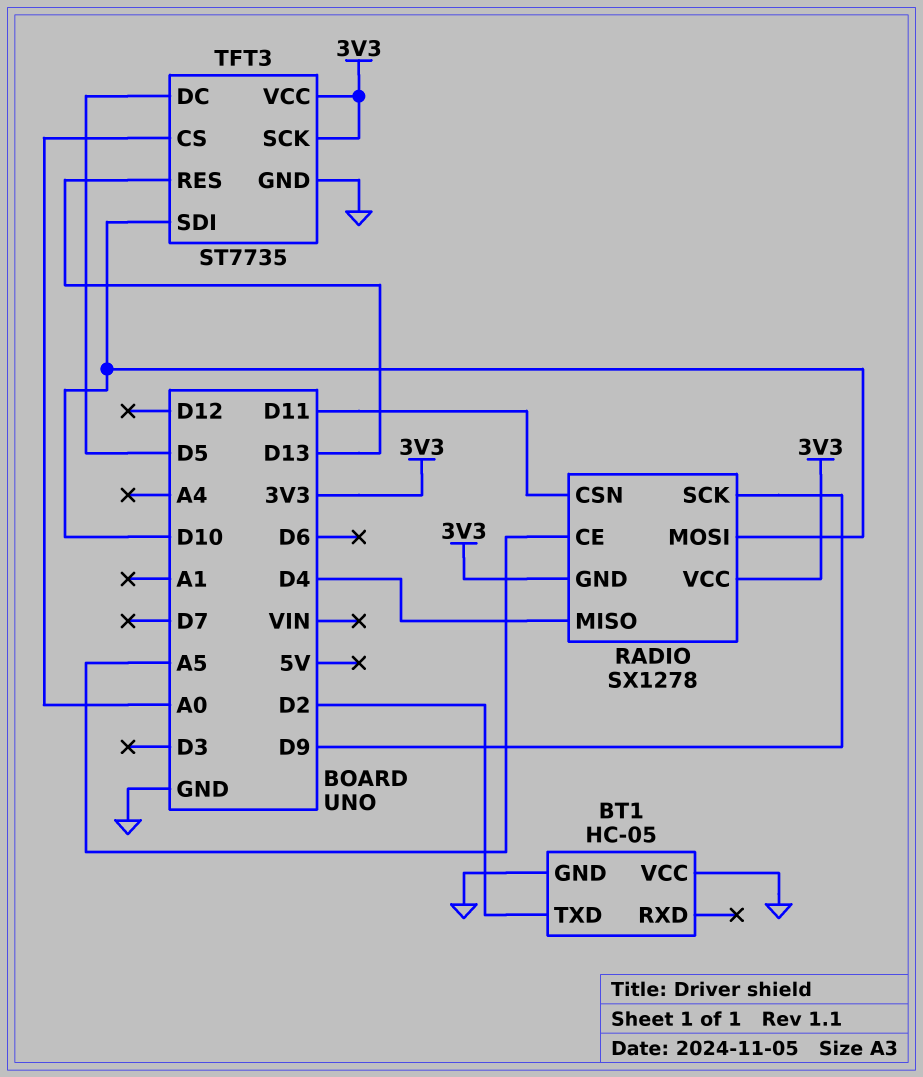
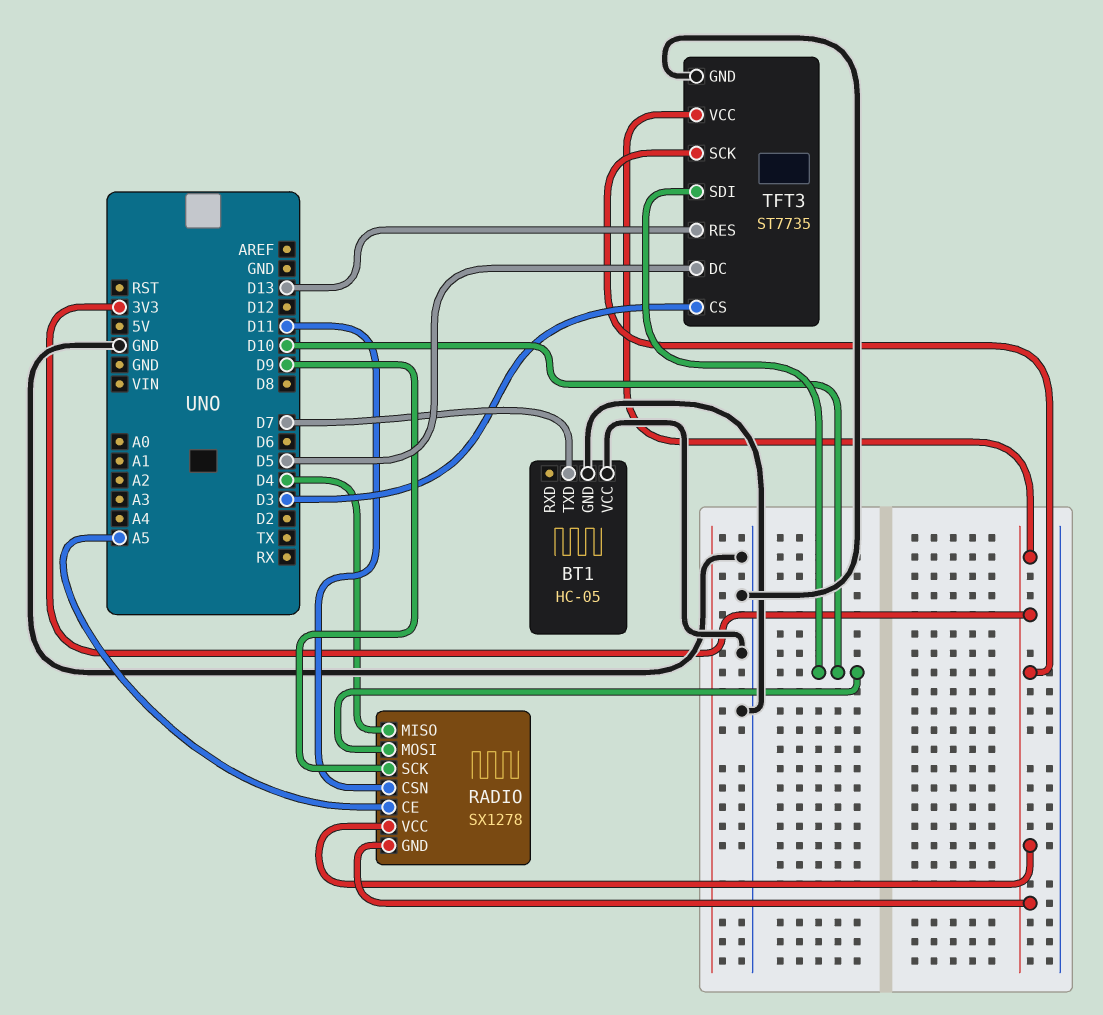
BT1 pin TXD: D2 -> D7
TFT3 pin CS: A0 -> D3

